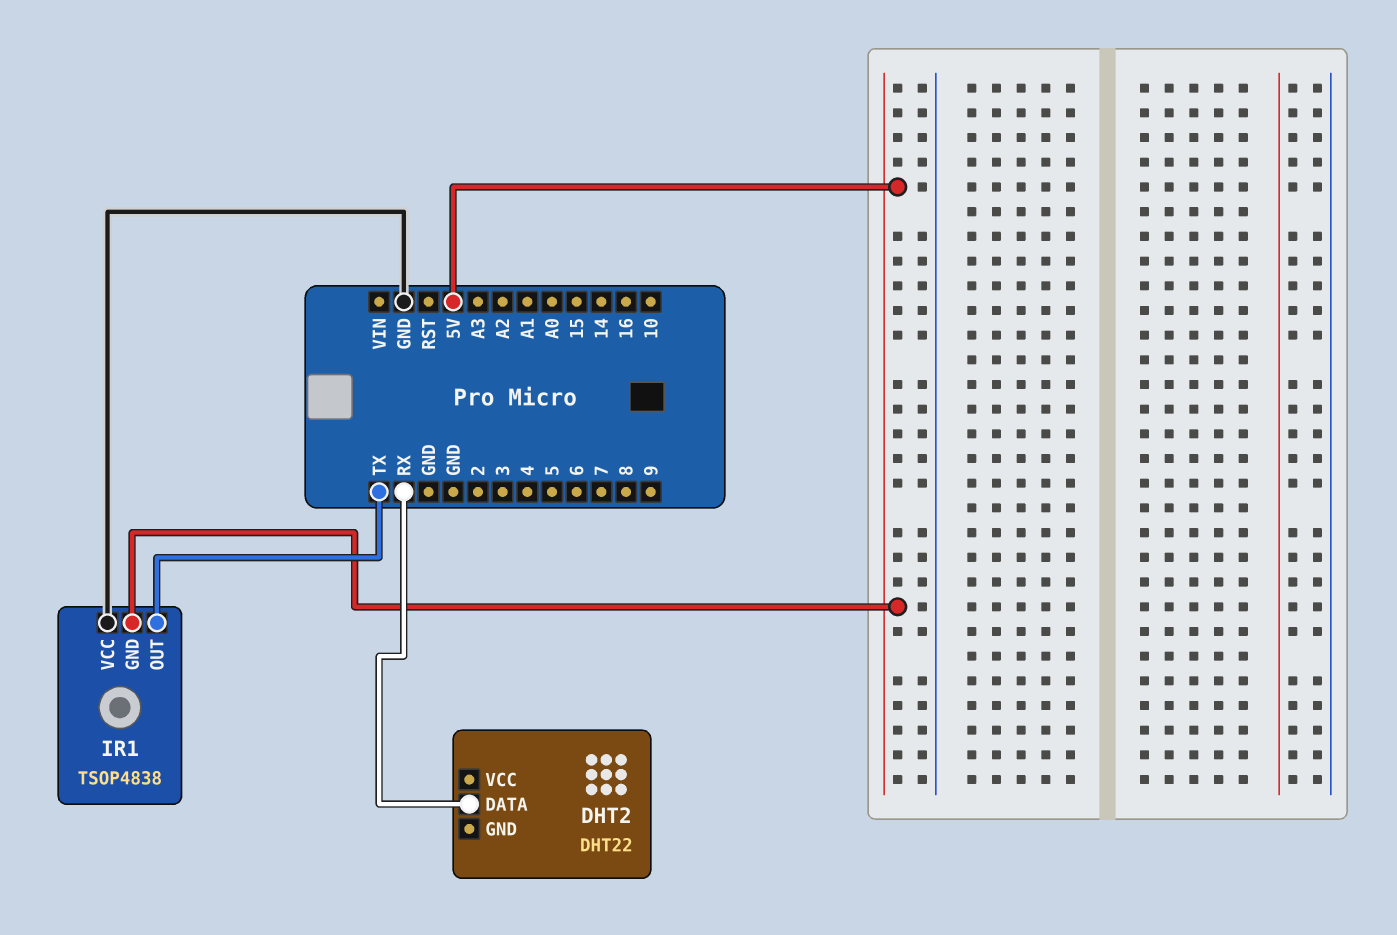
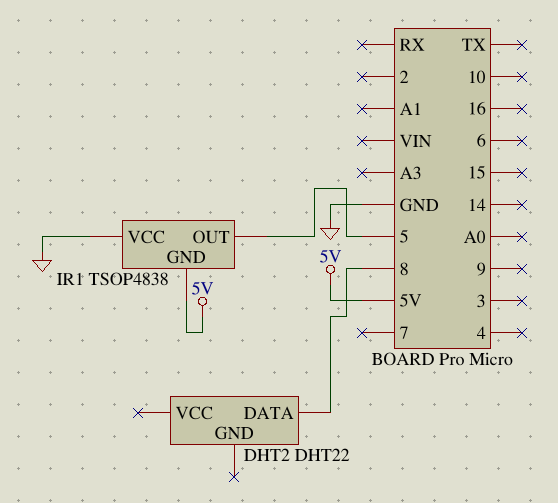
DHT2 pin DATA: RX -> 8
IR1 pin OUT: TX -> 5

